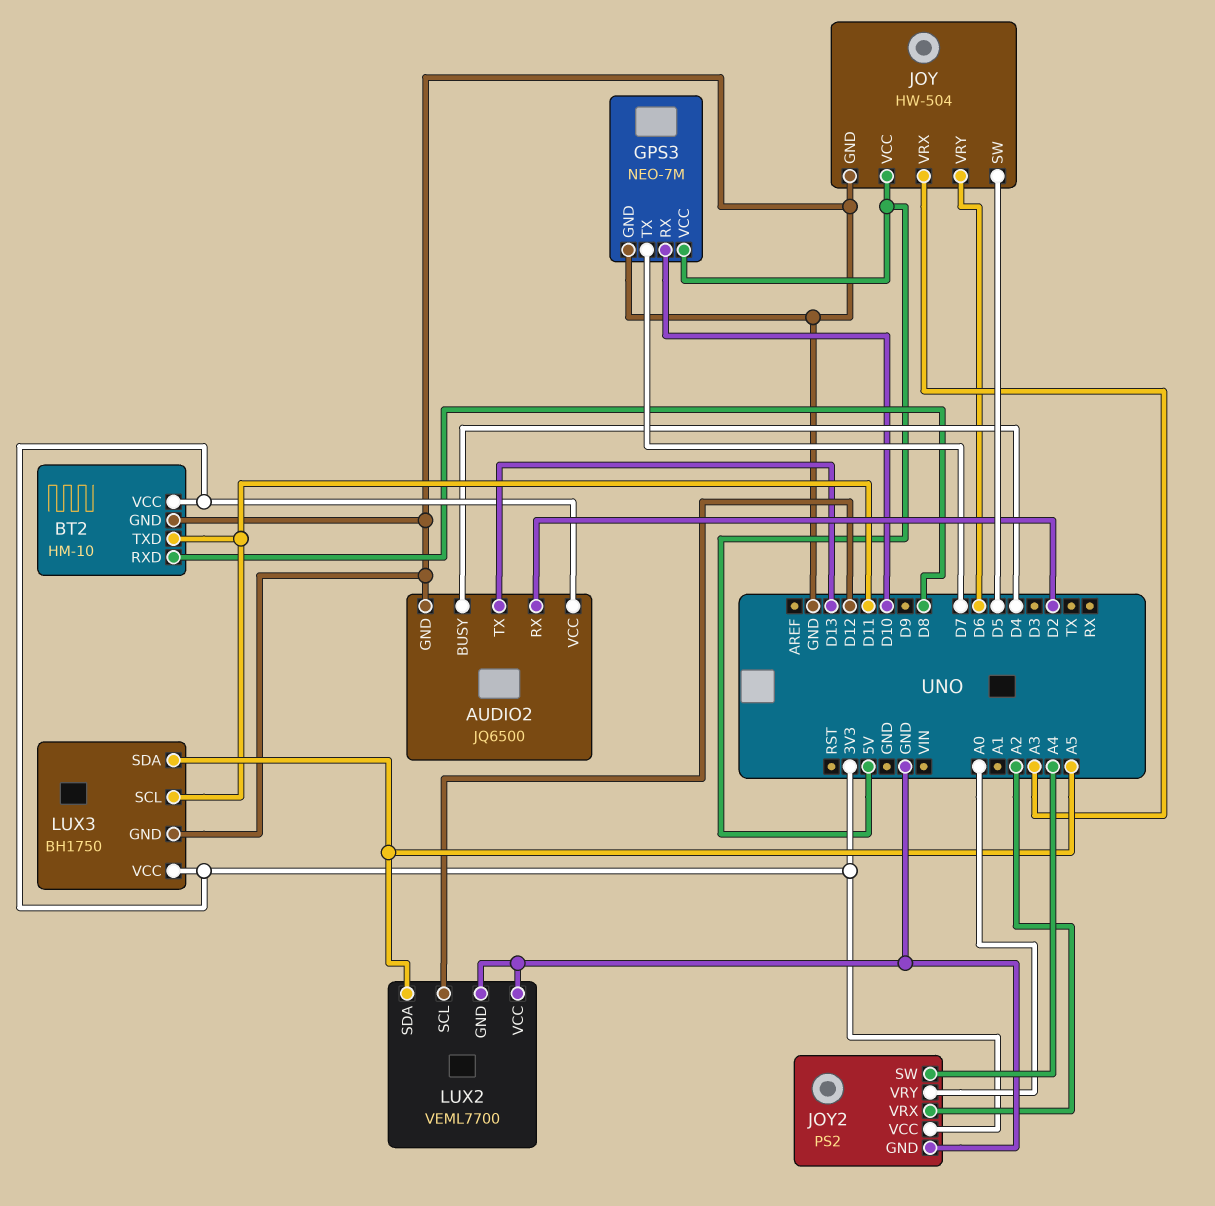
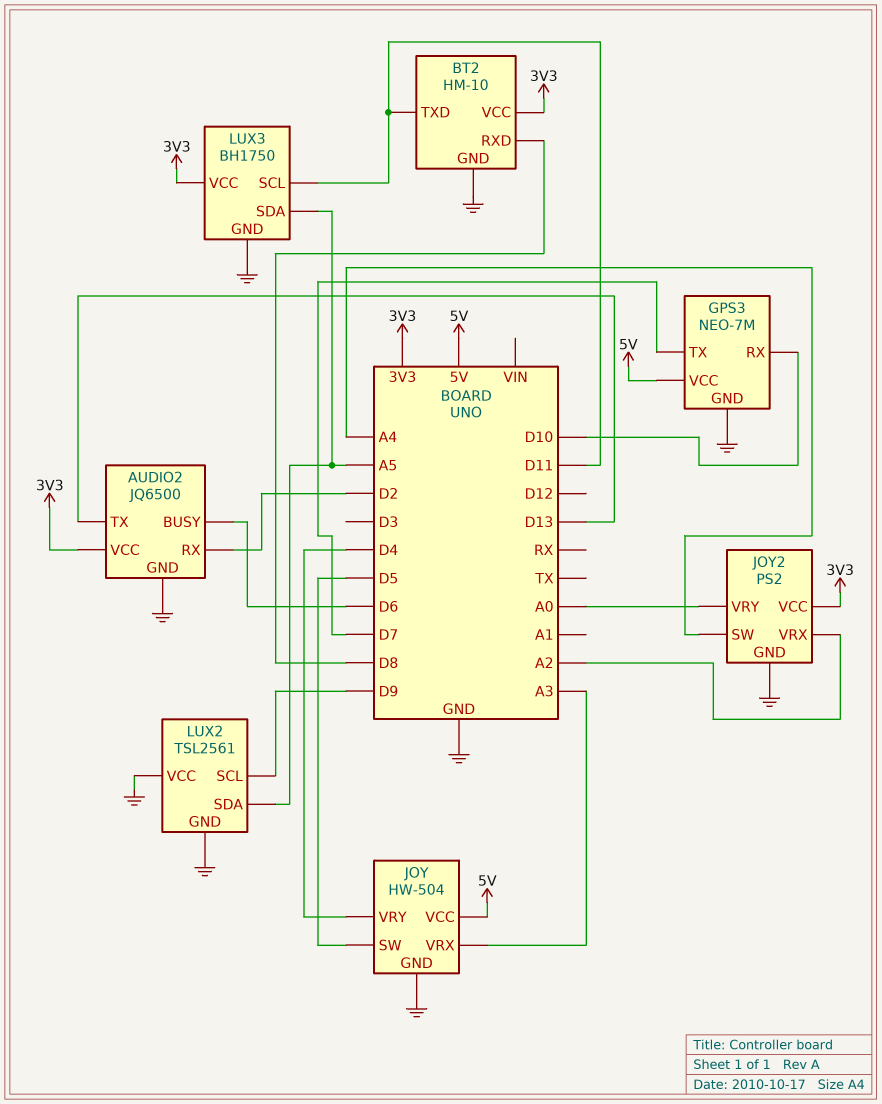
AUDIO2 pin BUSY: D4 -> D6
JOY pin VRY: D6 -> D4
LUX2: VEML7700 -> TSL2561
LUX2 pin SCL: D12 -> D9

